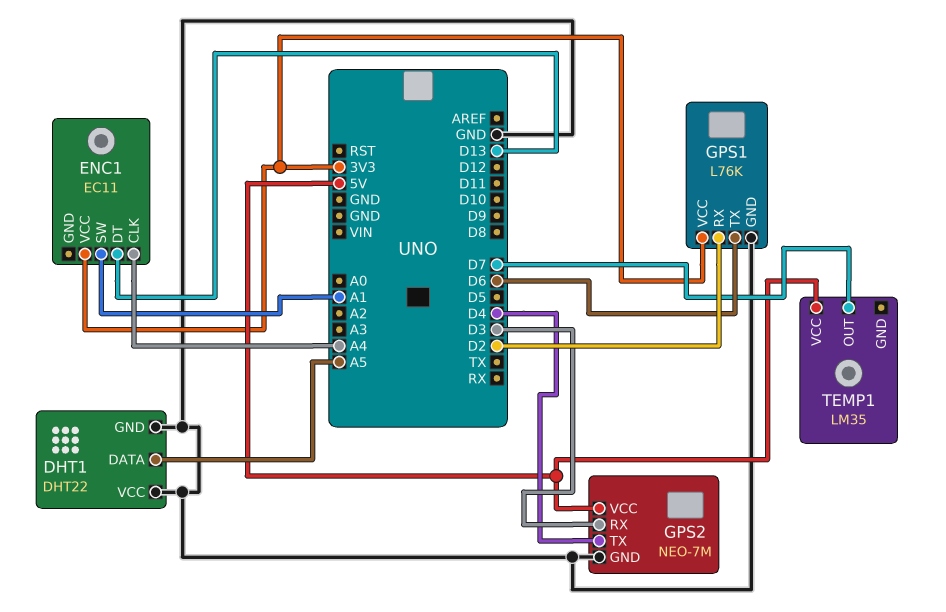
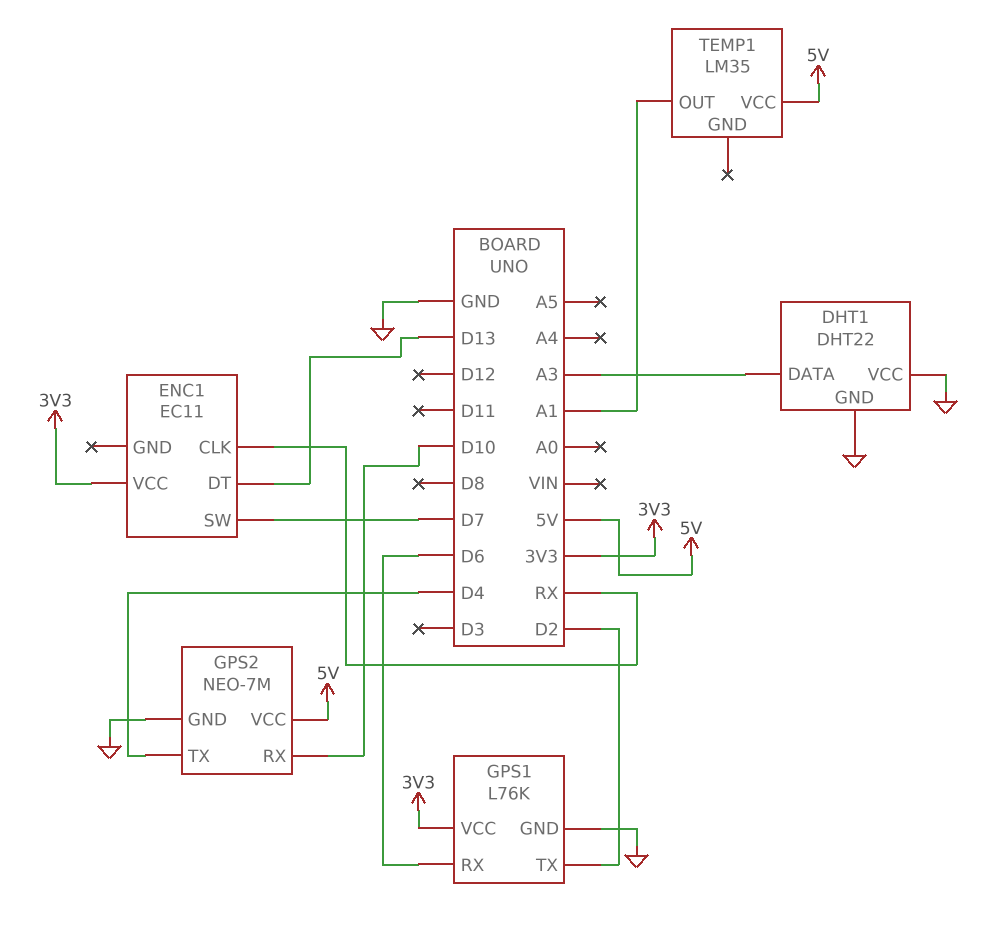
DHT1 pin DATA: A5 -> A3
ENC1 pin CLK: A4 -> RX
ENC1 pin SW: A1 -> D7
GPS1 pin RX: D2 -> D6
GPS1 pin TX: D6 -> D2
GPS2 pin RX: D3 -> D10
TEMP1 pin OUT: D7 -> A1

